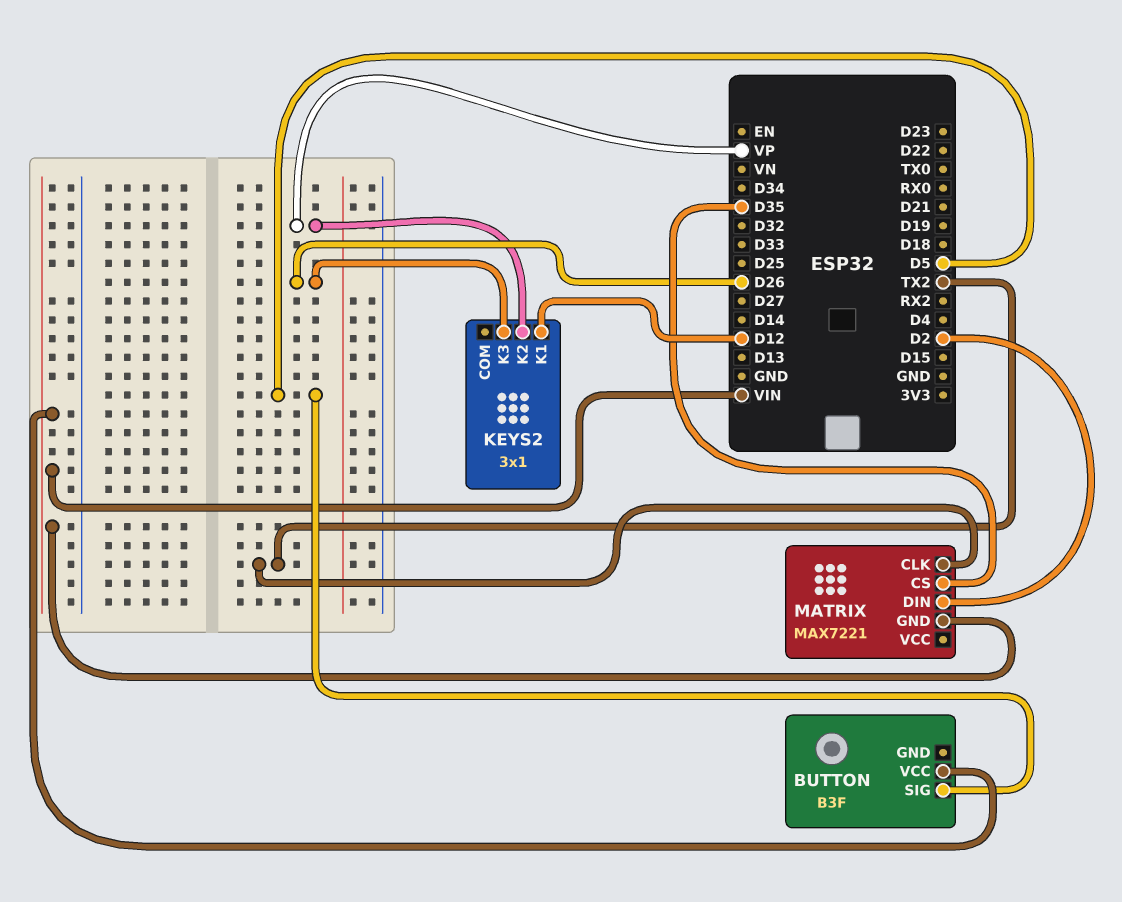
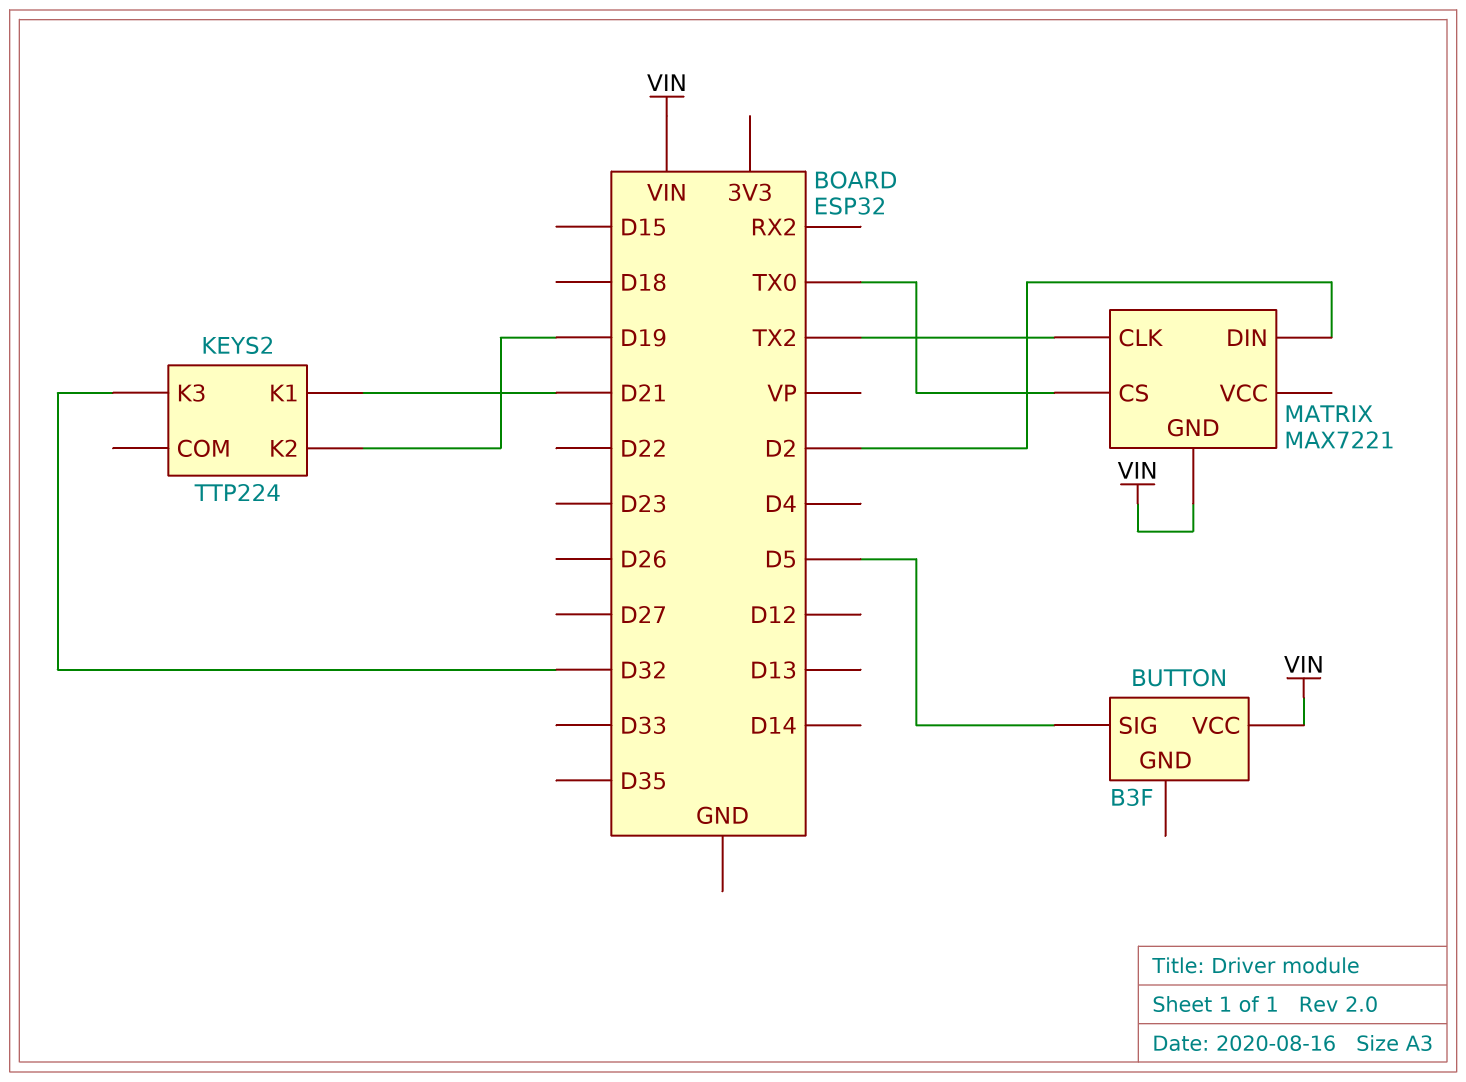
KEYS2: 3x1 -> TTP224
KEYS2 pin K1: D12 -> D21
KEYS2 pin K2: VP -> D19
KEYS2 pin K3: D26 -> D32
MATRIX pin CS: D35 -> TX0

